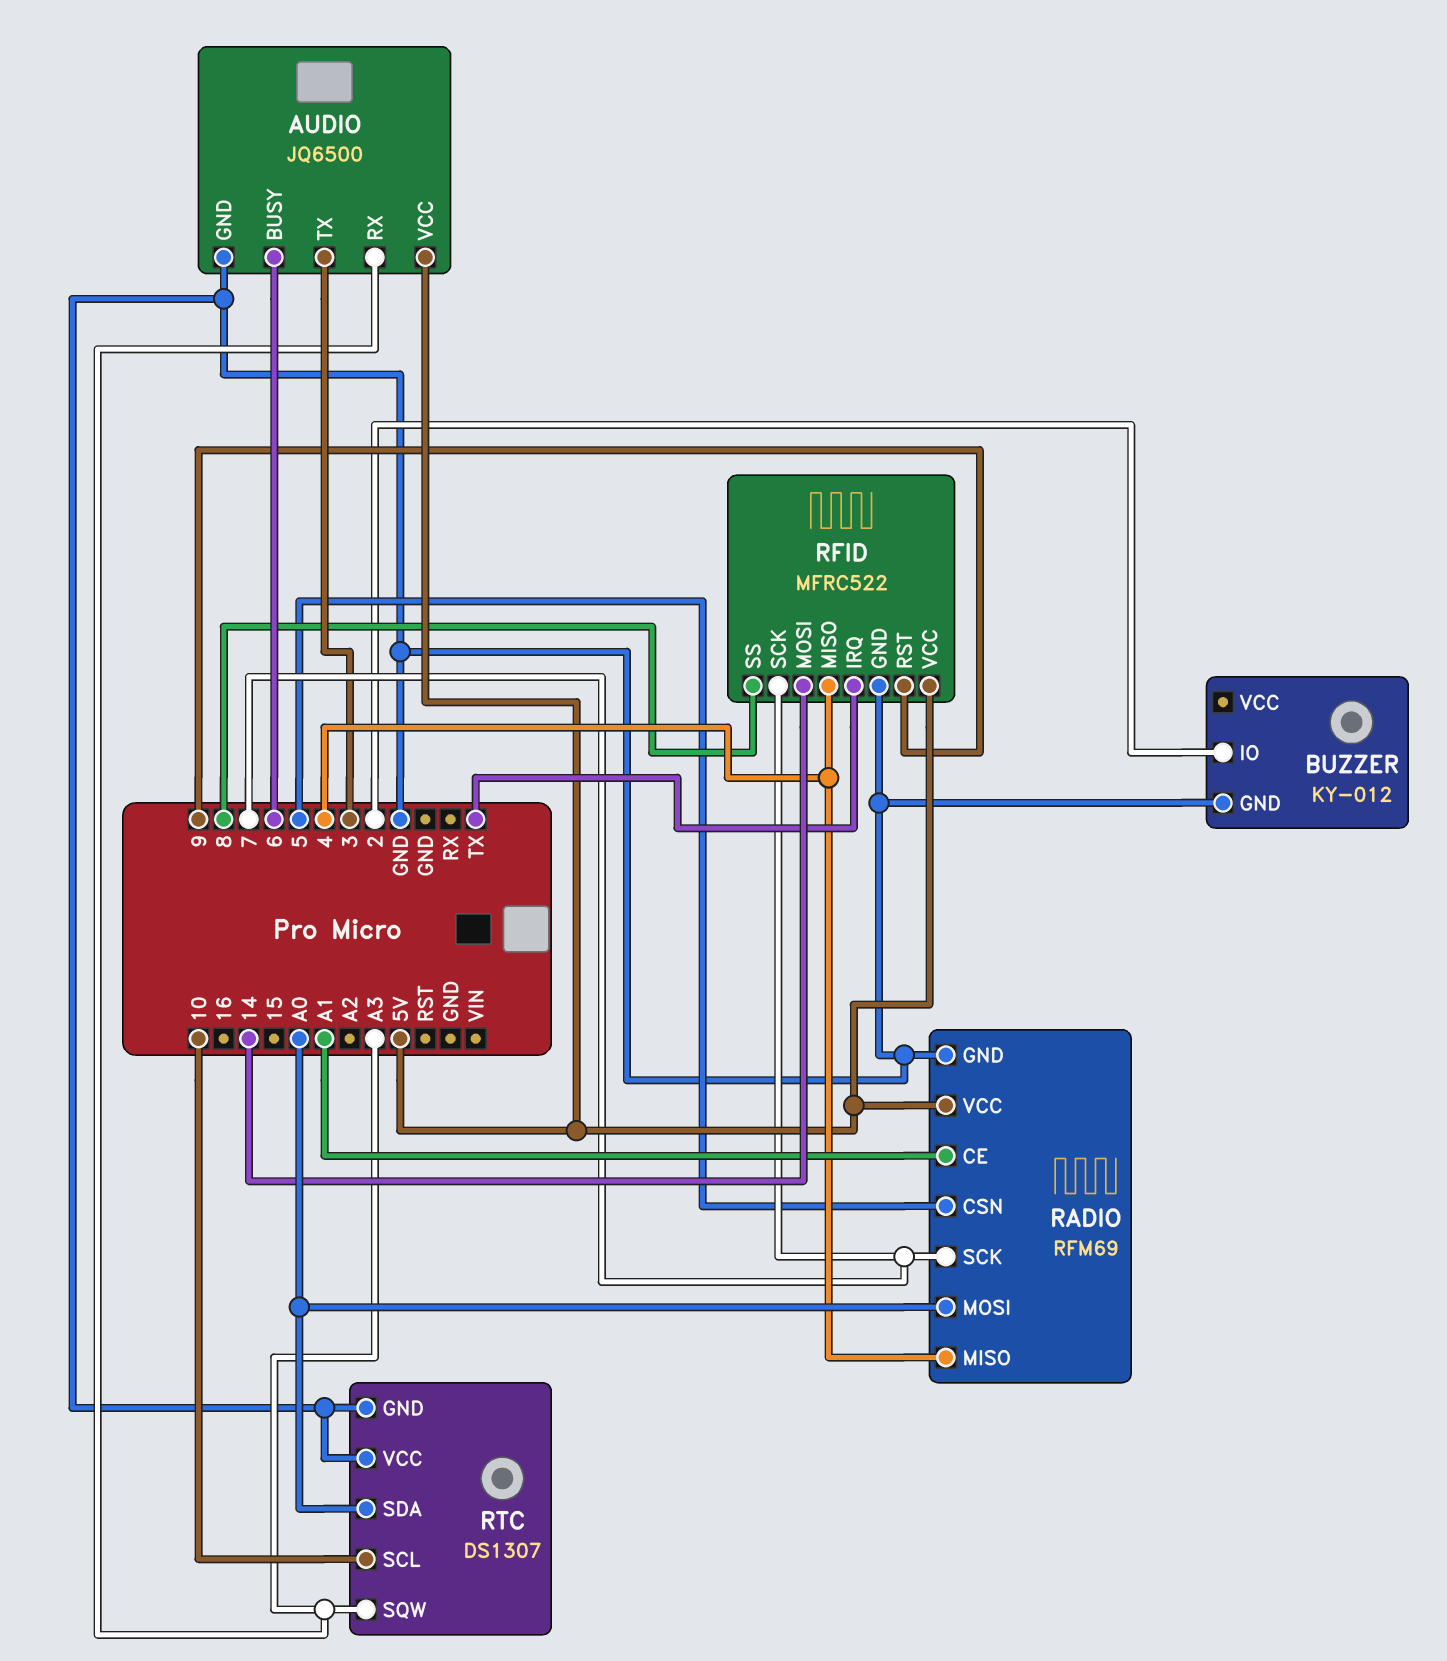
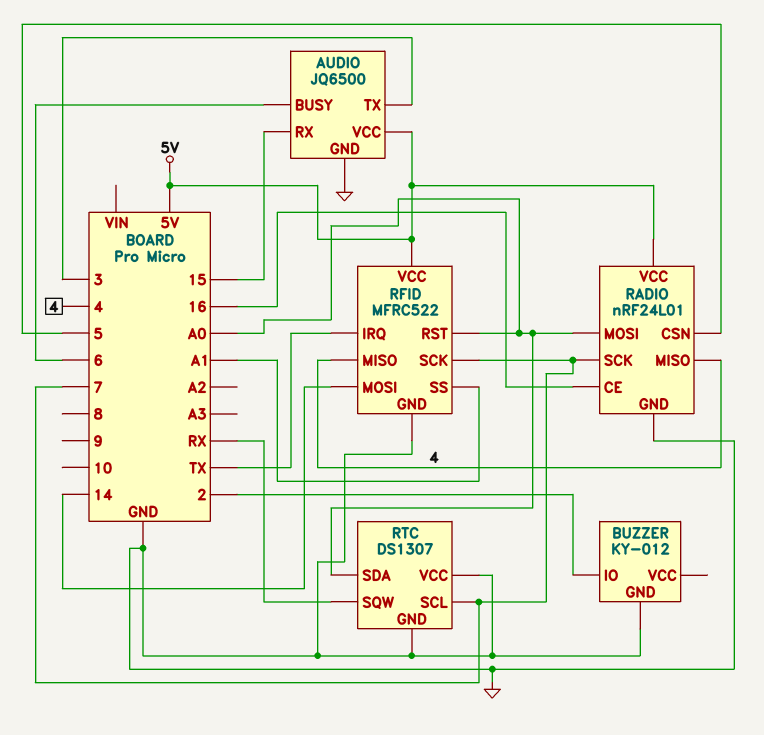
AUDIO pin RX: A3 -> 15
RADIO: RFM69 -> nRF24L01
RADIO pin CE: A1 -> 16
RFID pin RST: 9 -> A0
RFID pin SS: 8 -> A1
RTC pin SCL: 10 -> 7
RTC pin SQW: A3 -> RX

